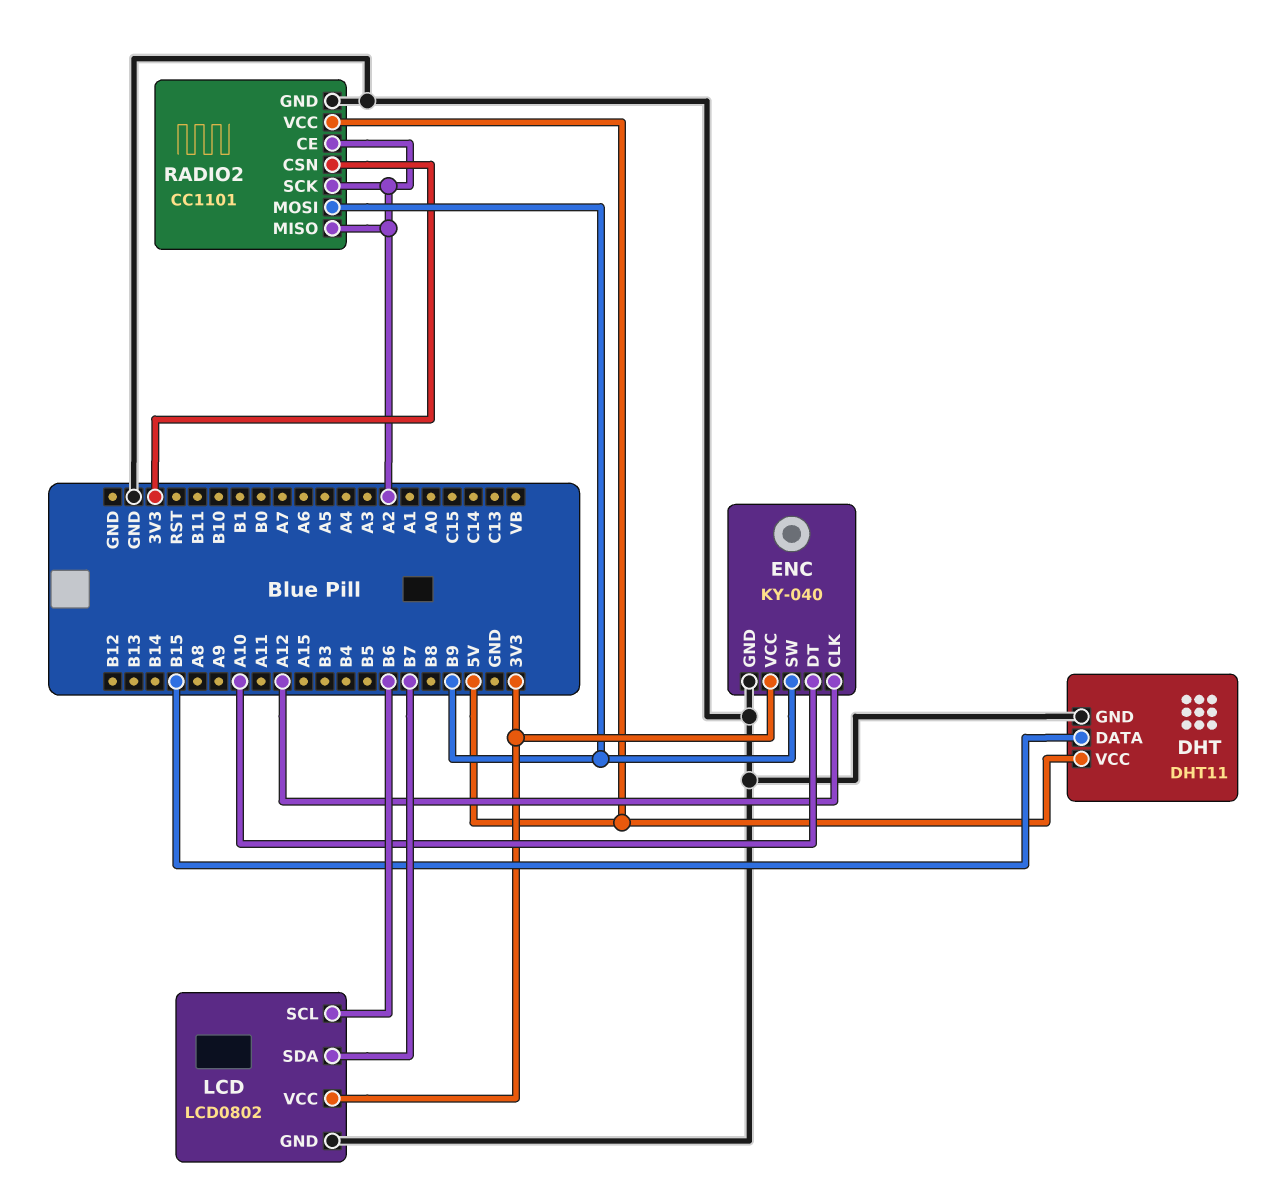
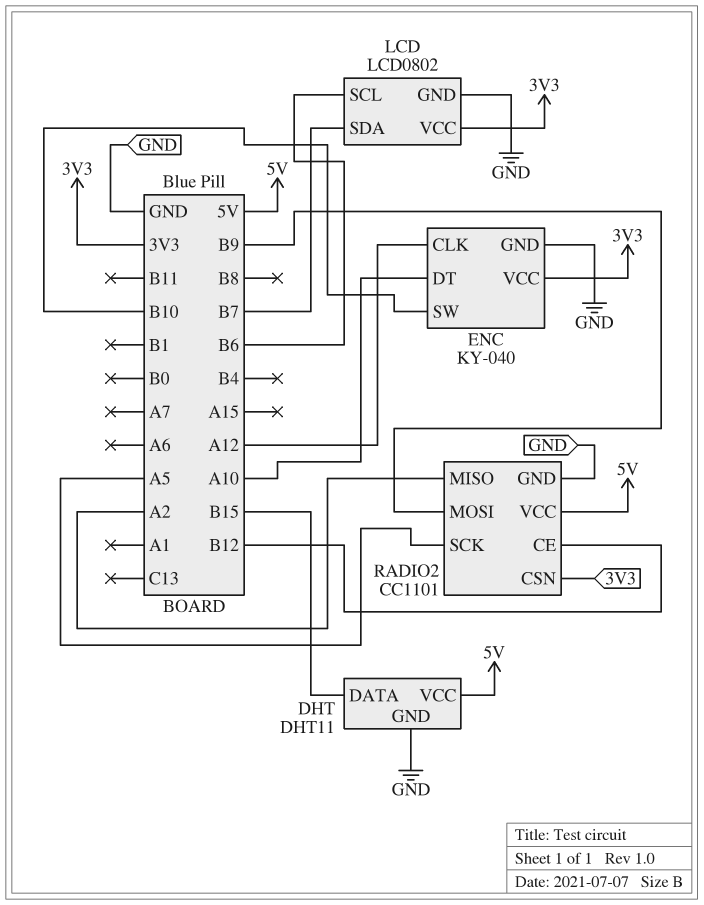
ENC pin SW: B9 -> B10
RADIO2 pin CE: A2 -> B12
RADIO2 pin SCK: A2 -> A5

